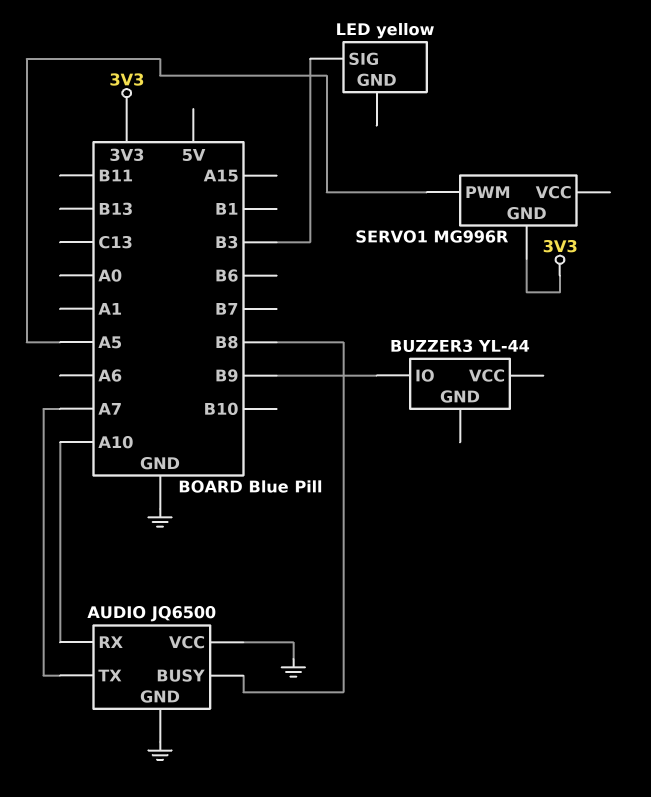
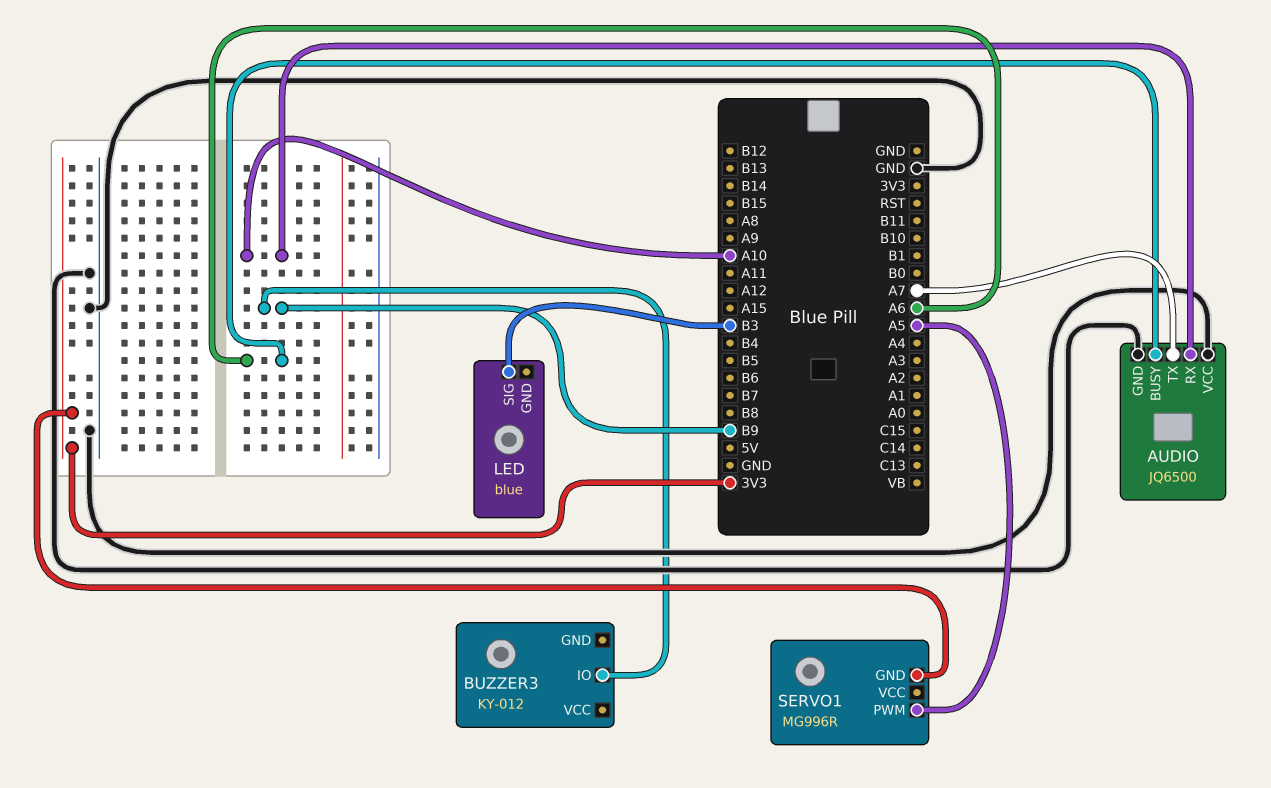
AUDIO pin BUSY: B8 -> A6
BUZZER3: YL-44 -> KY-012
LED: yellow -> blue

